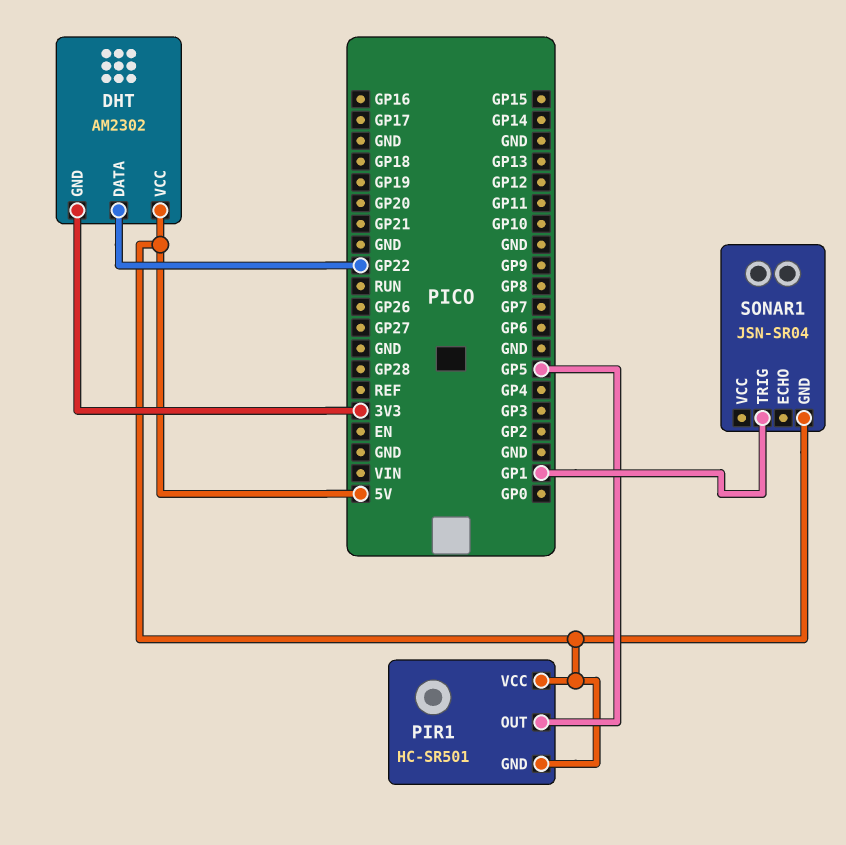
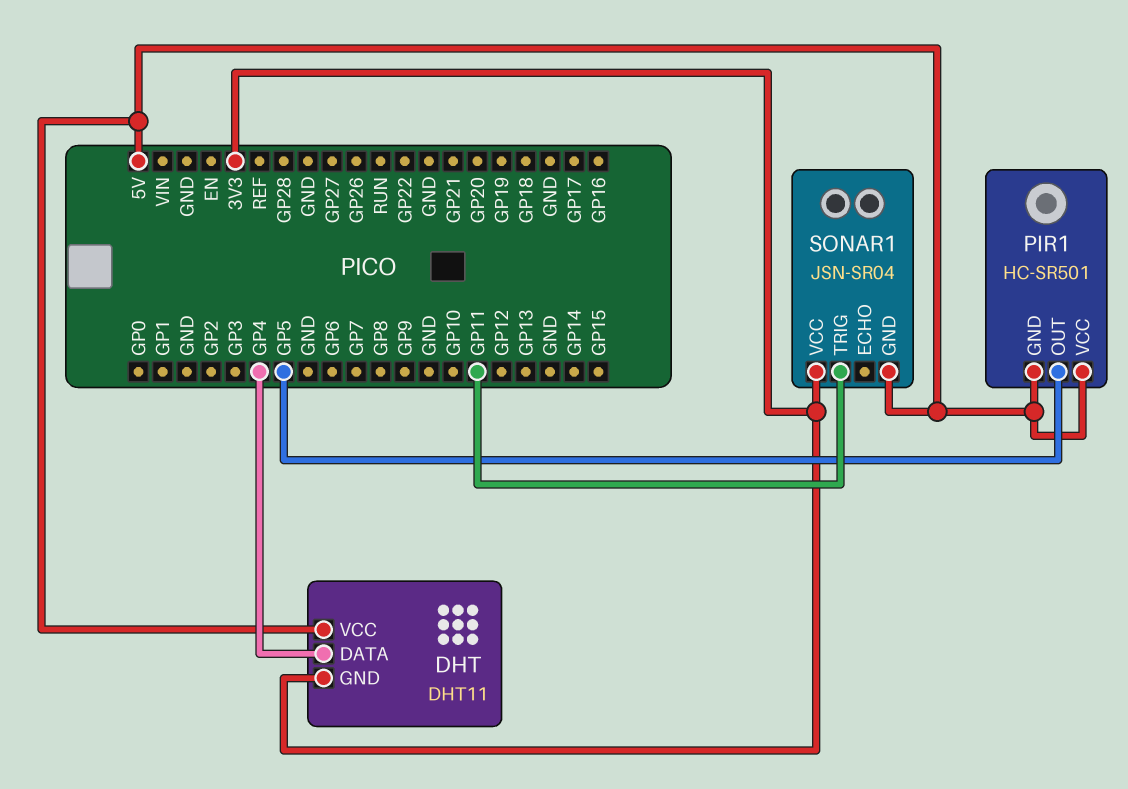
DHT: AM2302 -> DHT11
DHT pin DATA: GP22 -> GP4
SONAR1 pin TRIG: GP1 -> GP11
SONAR1 pin VCC: none -> 3V3

